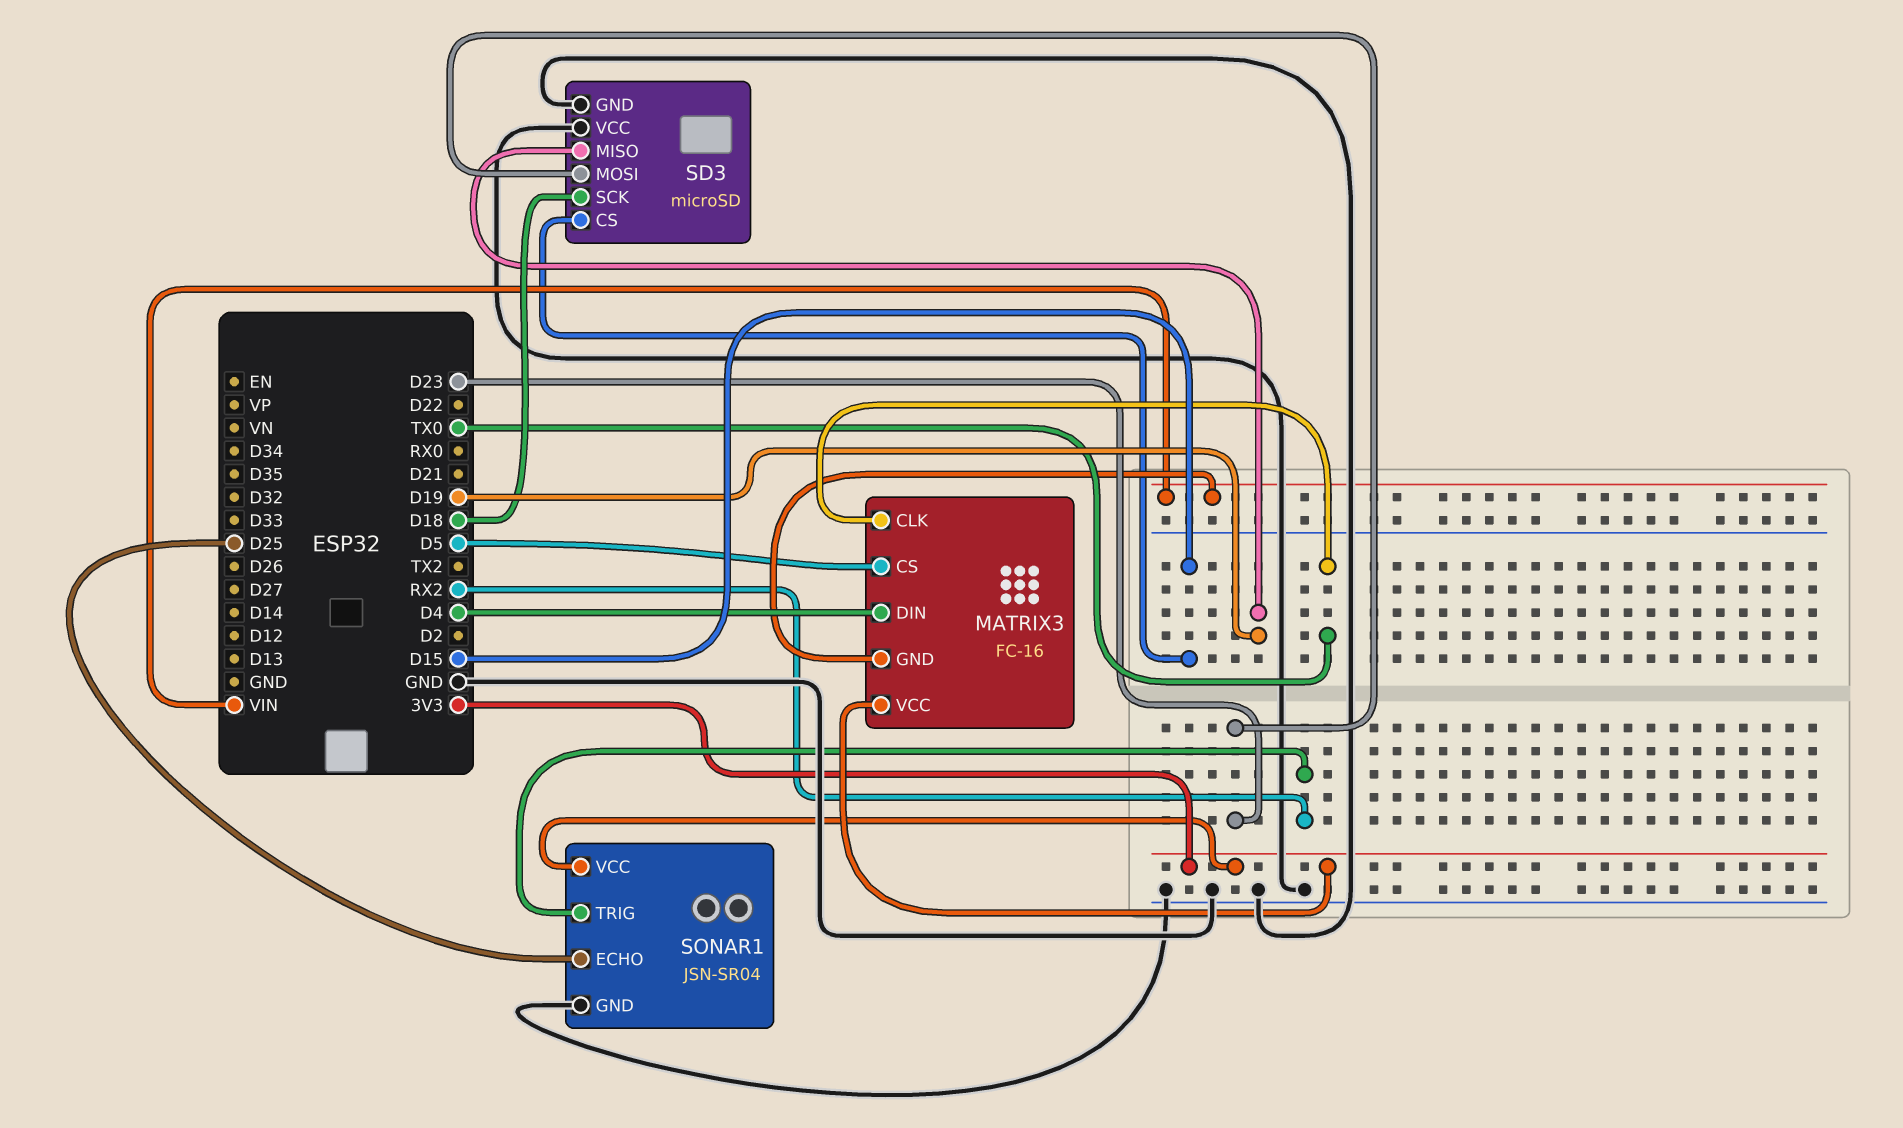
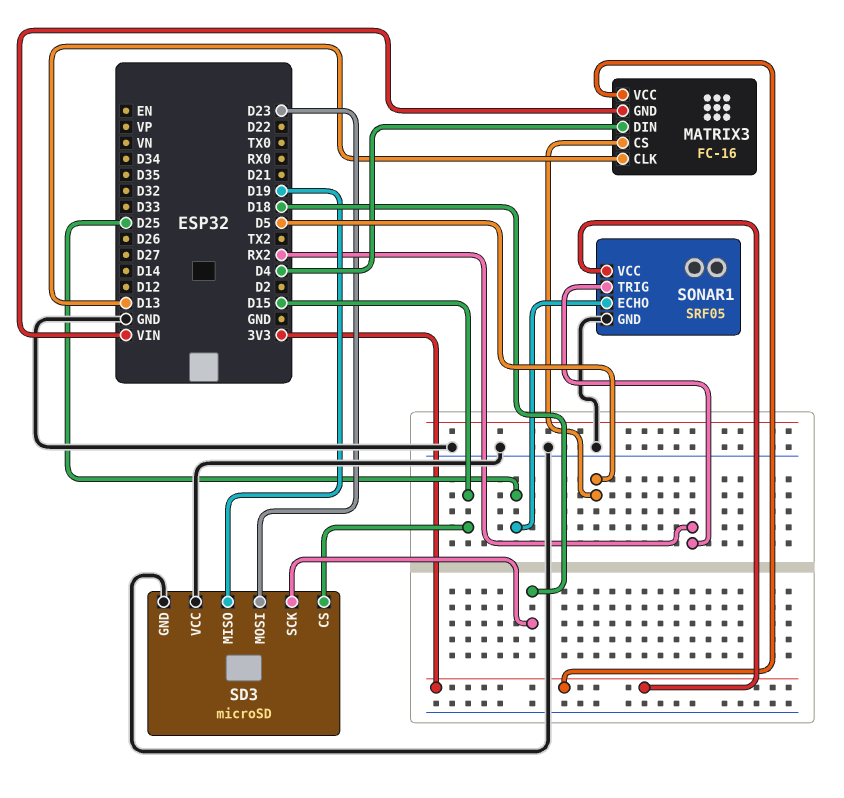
MATRIX3 pin CLK: TX0 -> D13
SONAR1: JSN-SR04 -> SRF05

